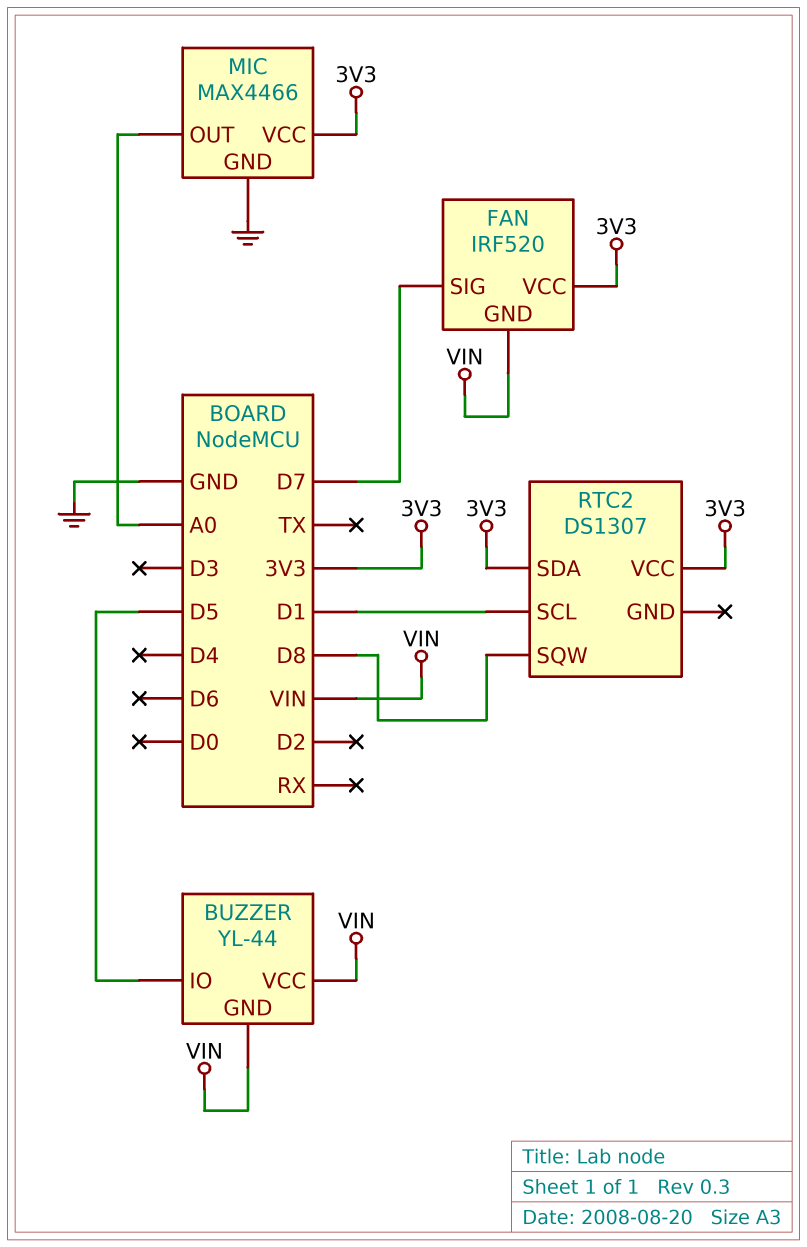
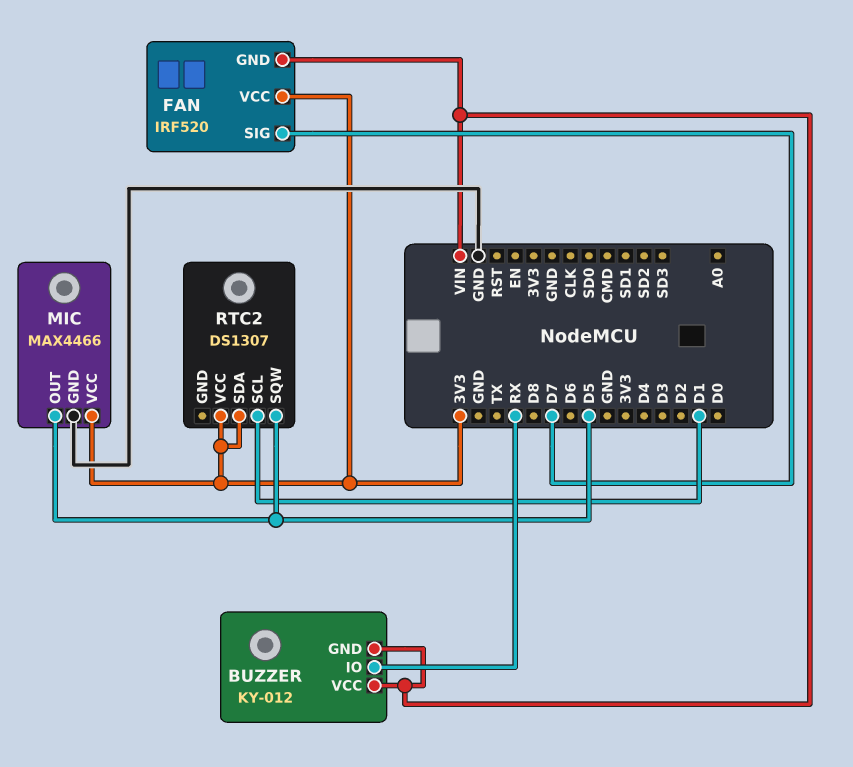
BUZZER: YL-44 -> KY-012
BUZZER pin IO: D5 -> RX
MIC pin OUT: A0 -> D5
RTC2 pin SQW: D8 -> D5

